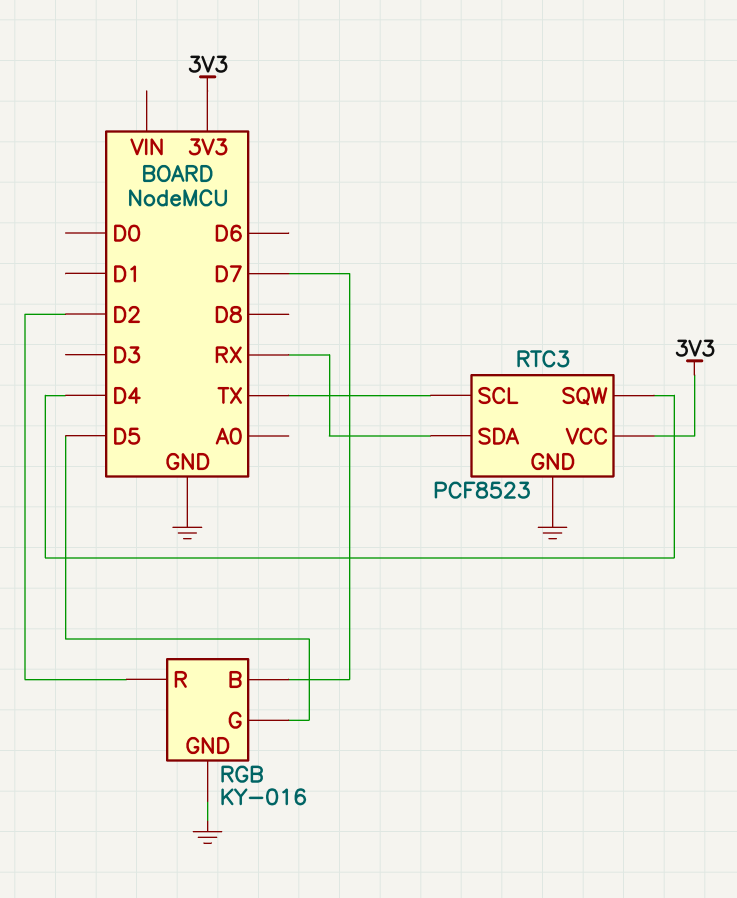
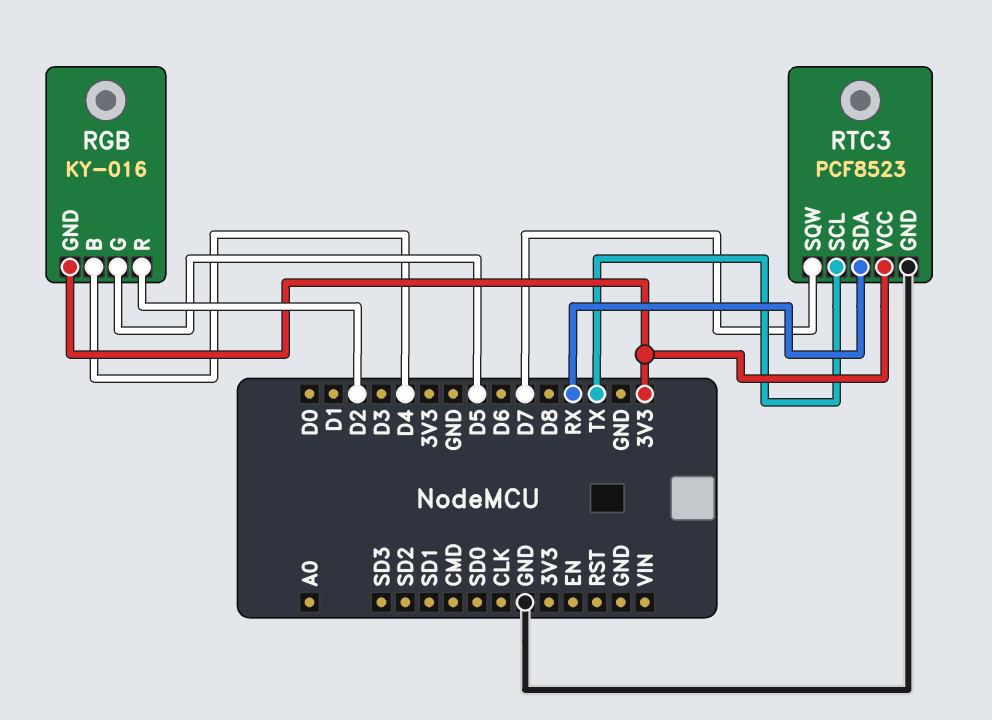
RGB pin B: D7 -> D4
RGB pin GND: GND -> 3V3
RTC3 pin SQW: D4 -> D7

